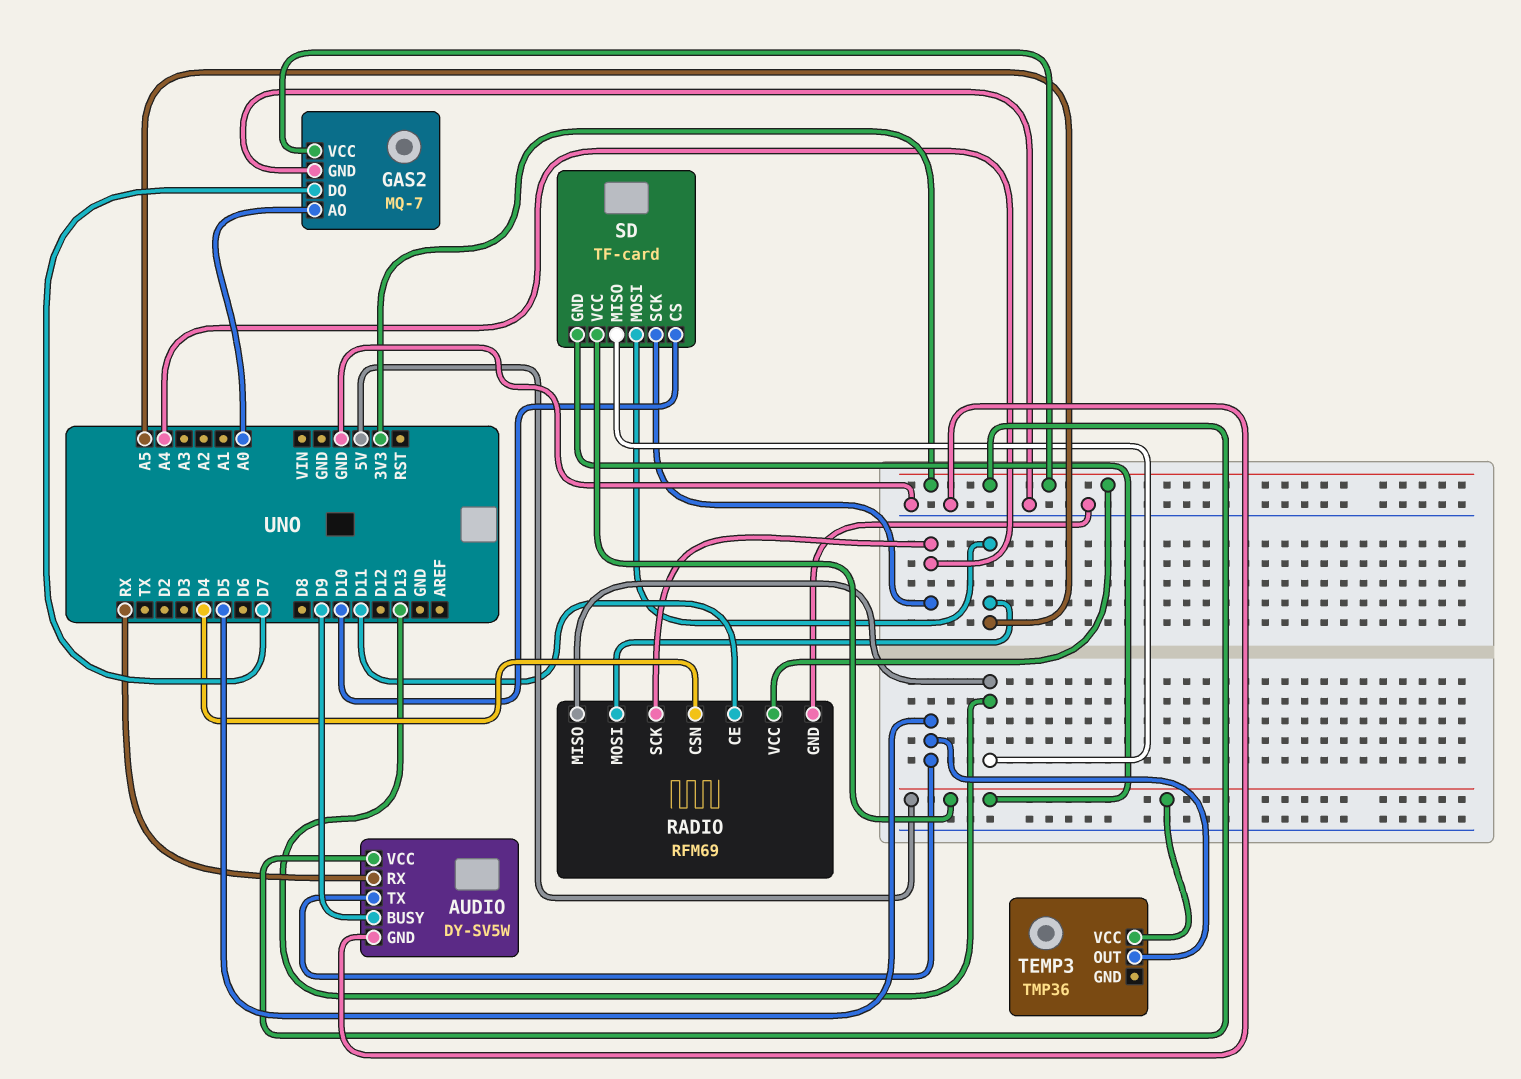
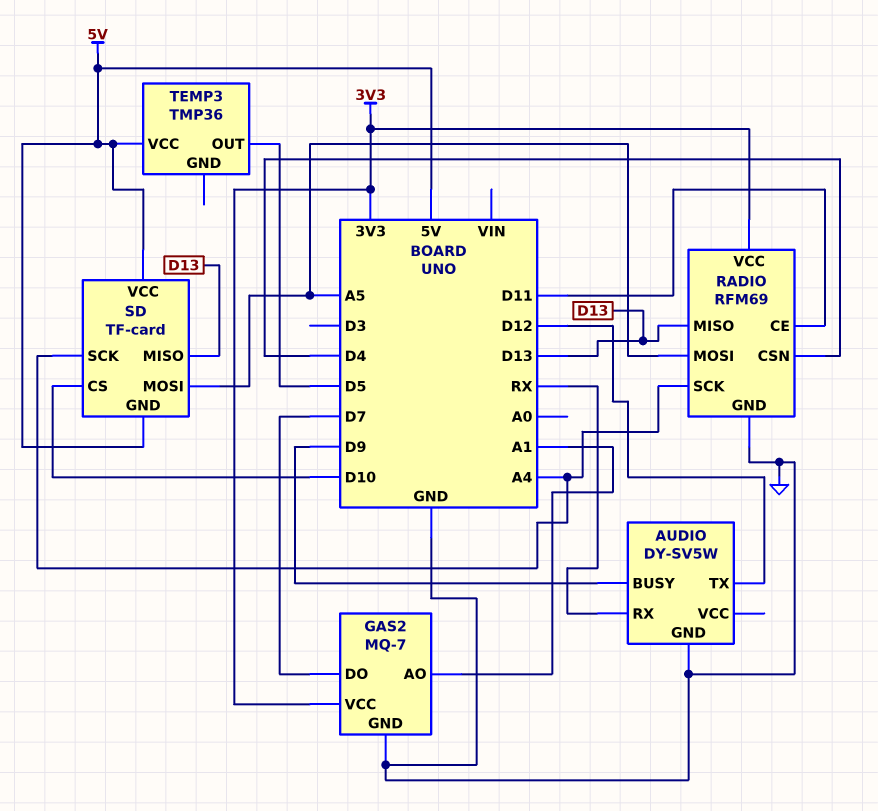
AUDIO pin TX: D5 -> D12
AUDIO pin VCC: 3V3 -> none
GAS2 pin AO: A0 -> A1

